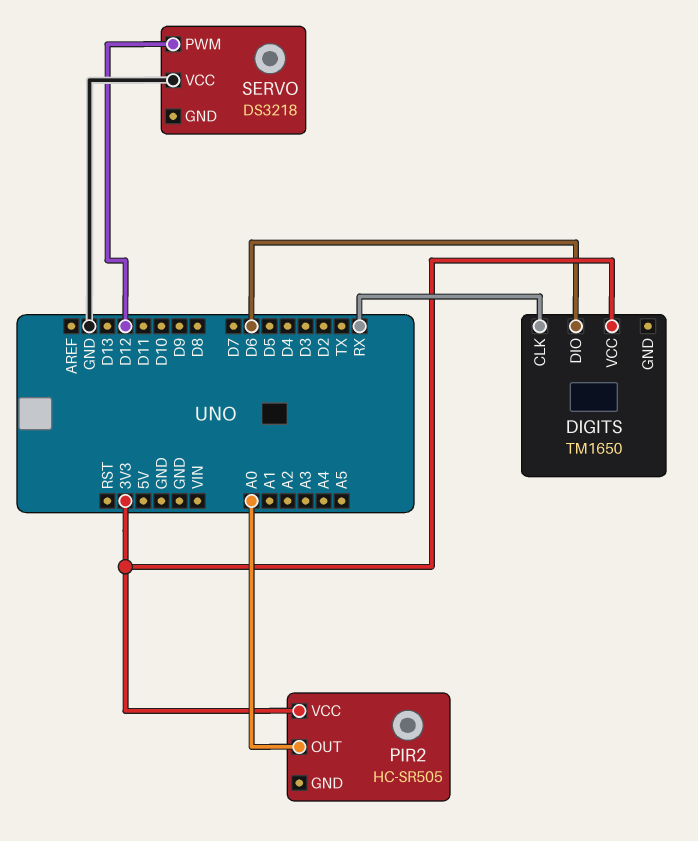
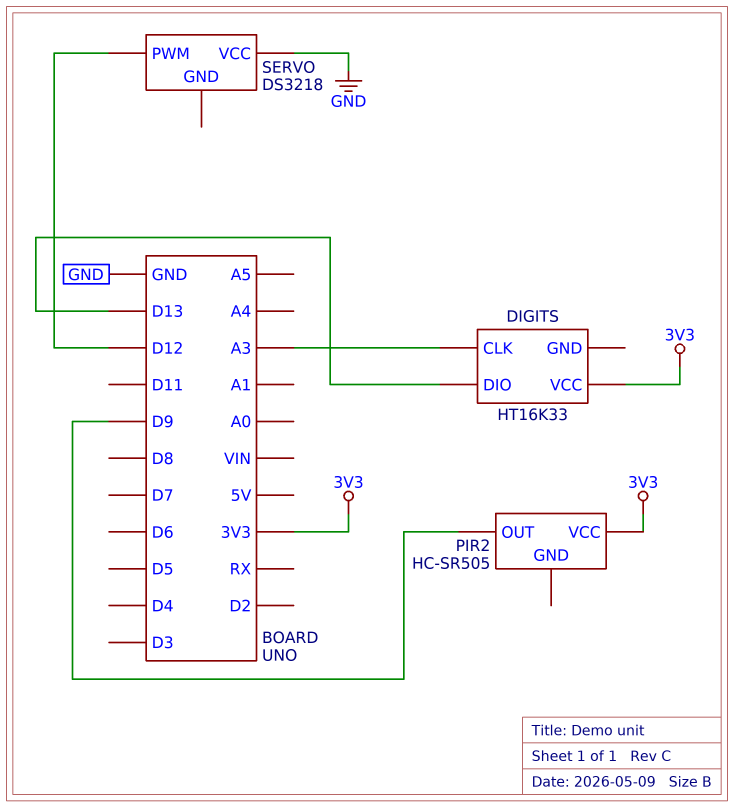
DIGITS: TM1650 -> HT16K33
DIGITS pin CLK: RX -> A3
DIGITS pin DIO: D6 -> D13
PIR2 pin OUT: A0 -> D9

